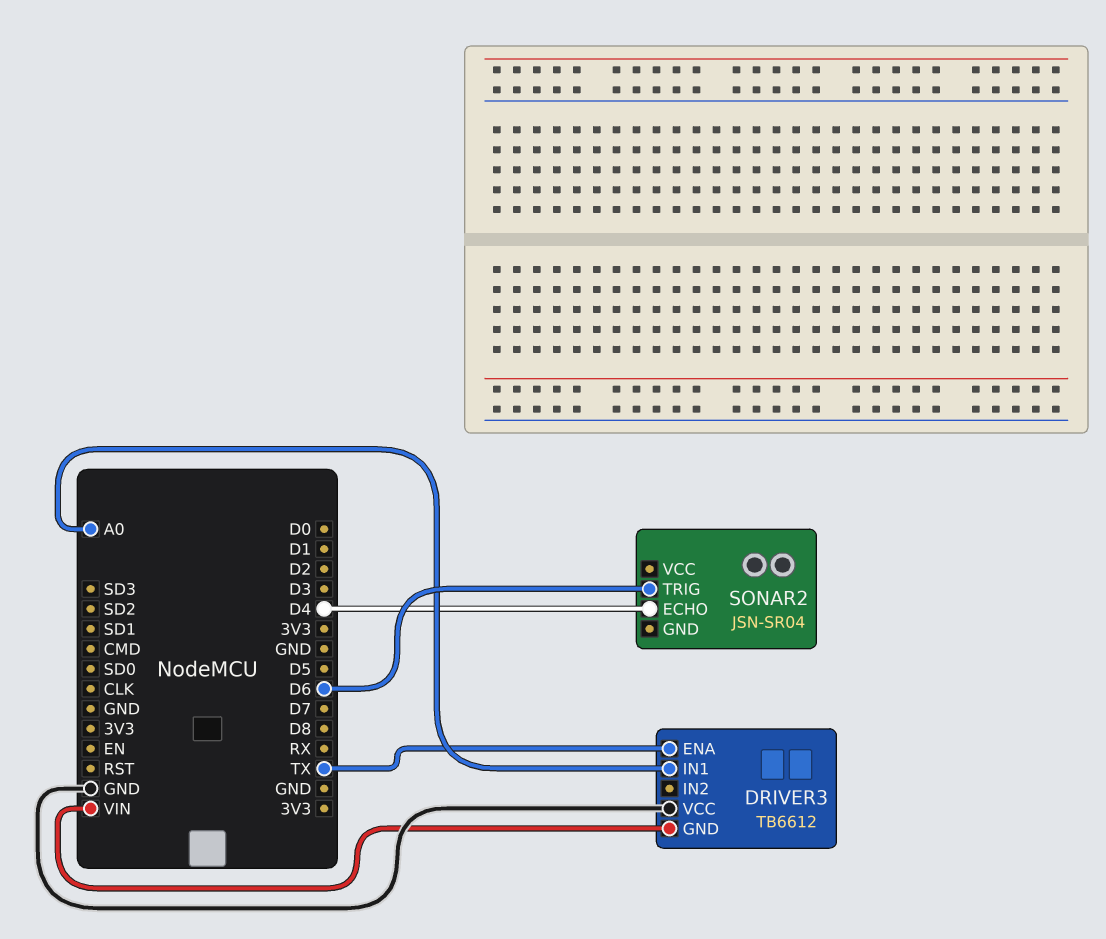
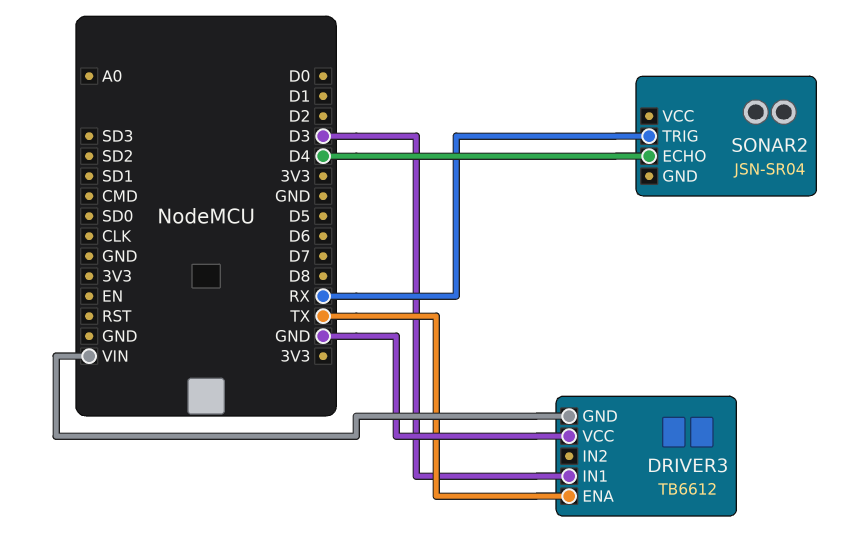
DRIVER3 pin IN1: A0 -> D3
SONAR2 pin TRIG: D6 -> RX

